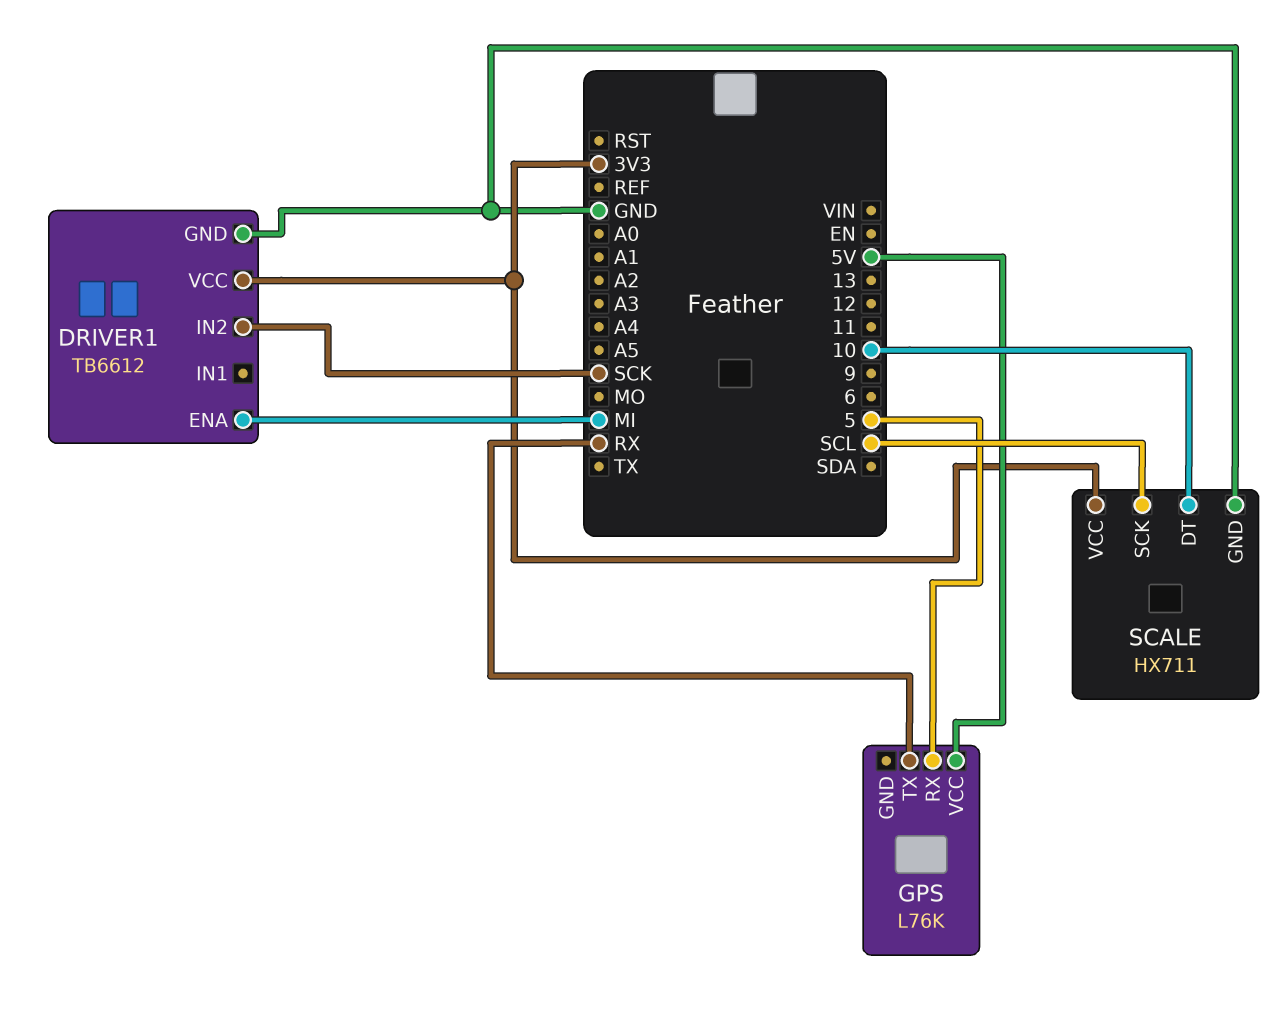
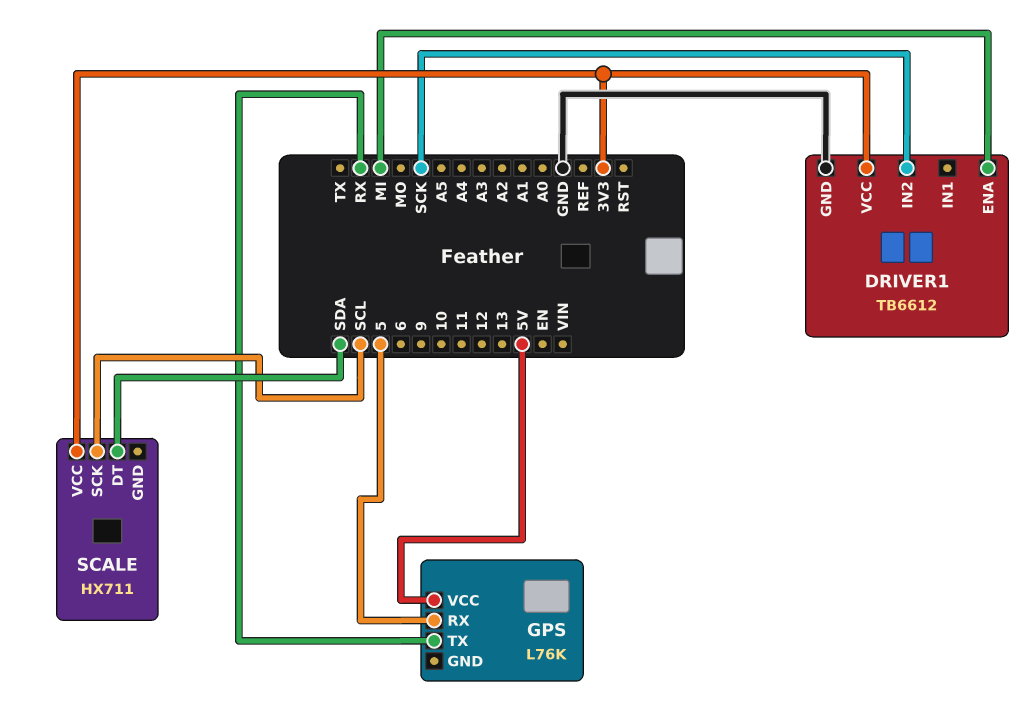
SCALE pin DT: 10 -> SDA
SCALE pin GND: GND -> none

